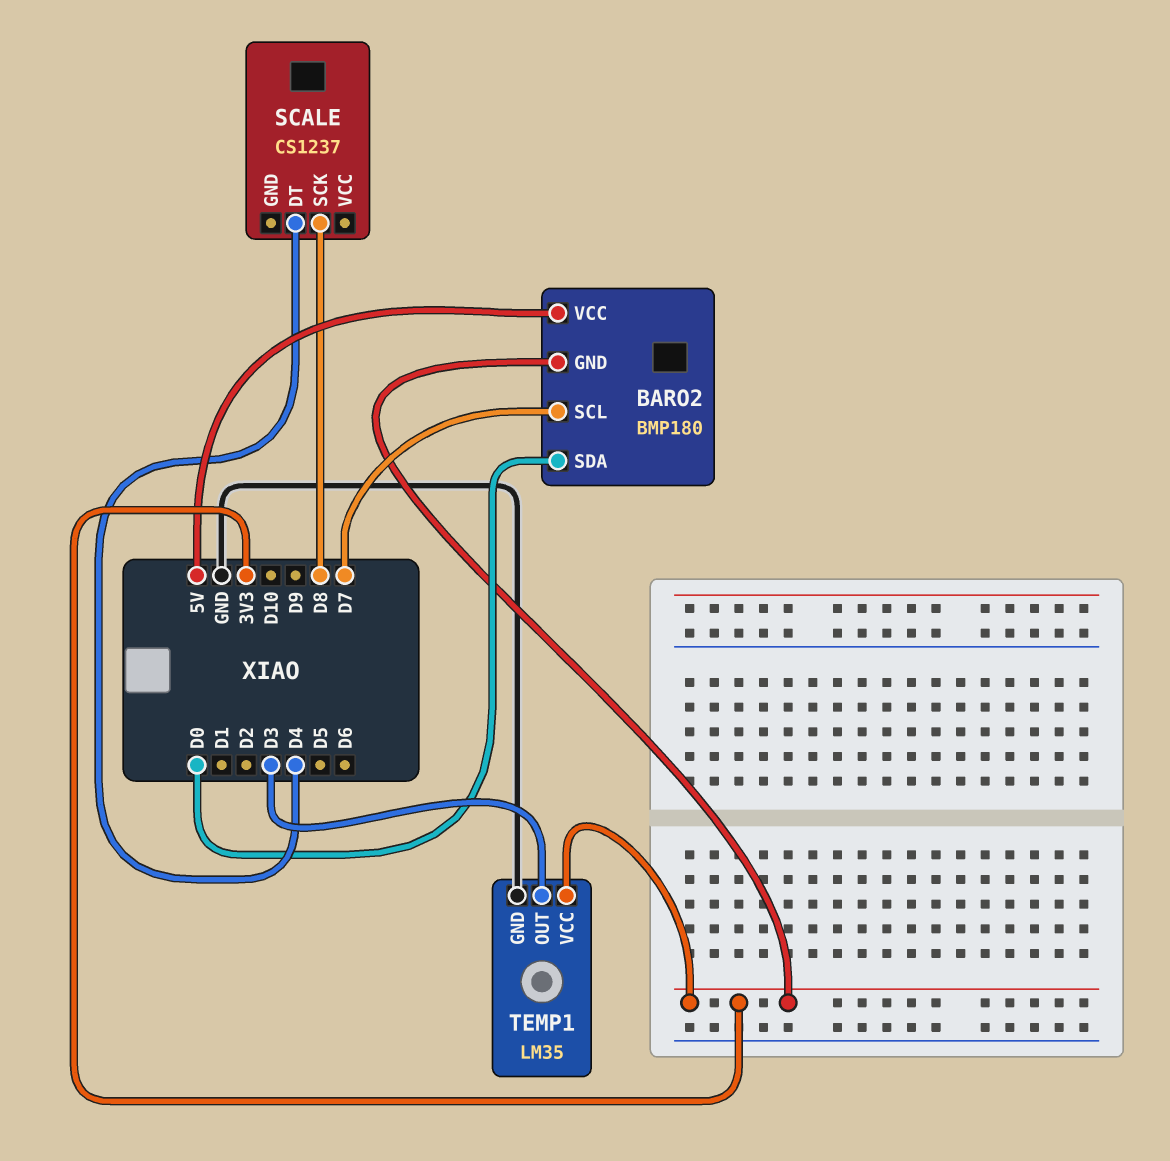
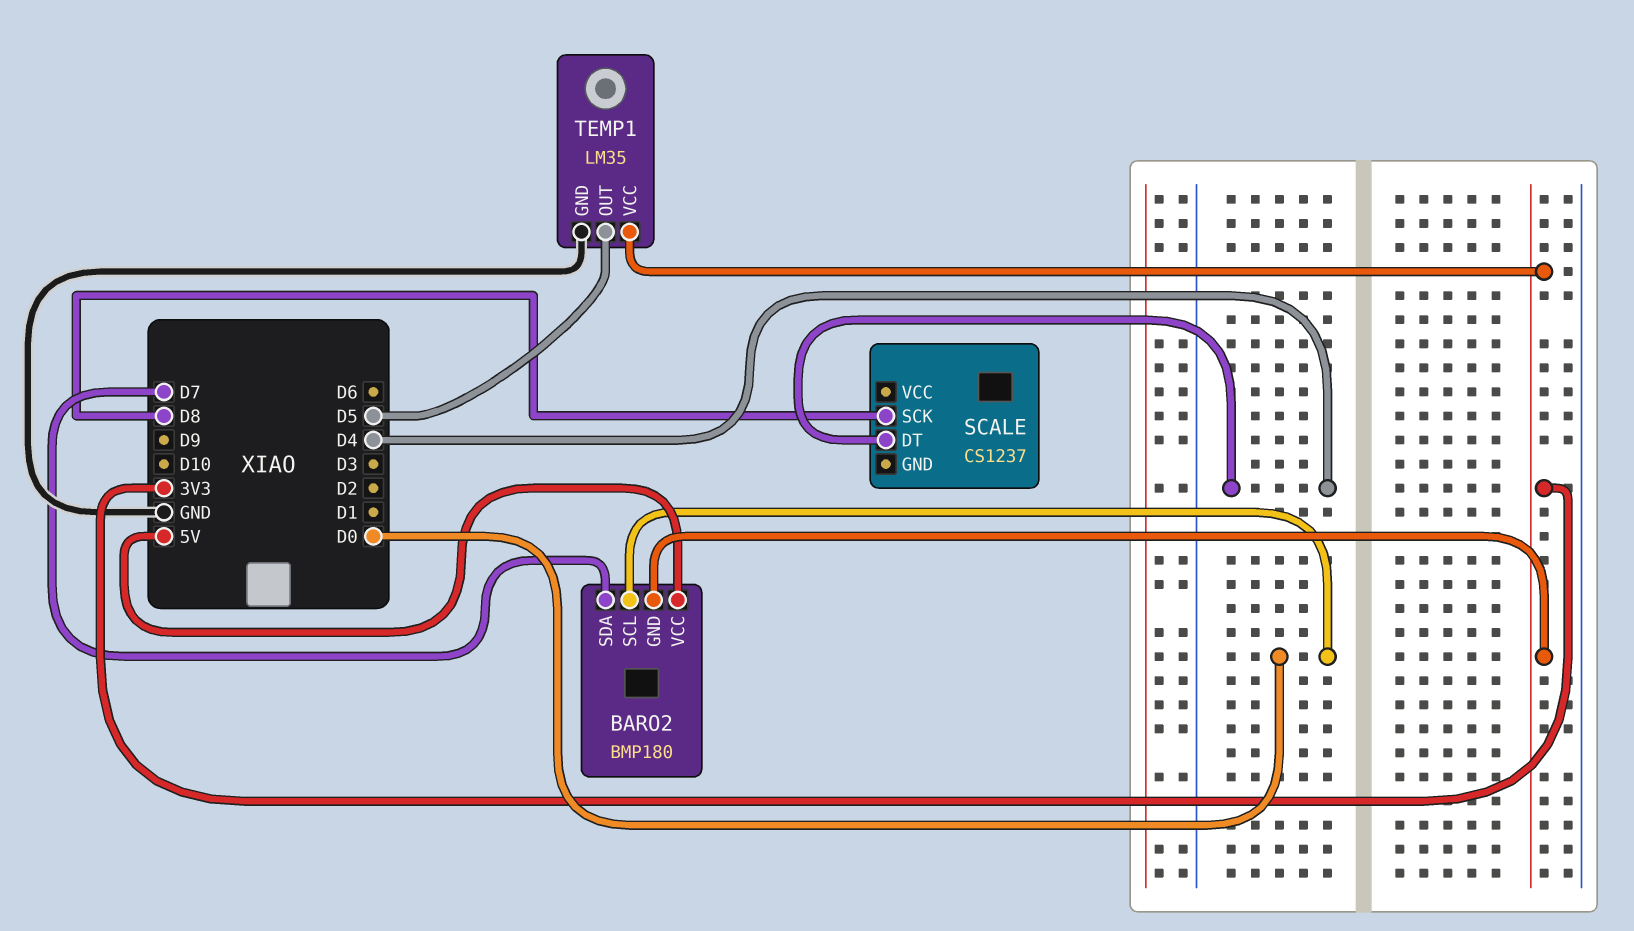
BARO2 pin SCL: D7 -> D0
BARO2 pin SDA: D0 -> D7
TEMP1 pin OUT: D3 -> D5

